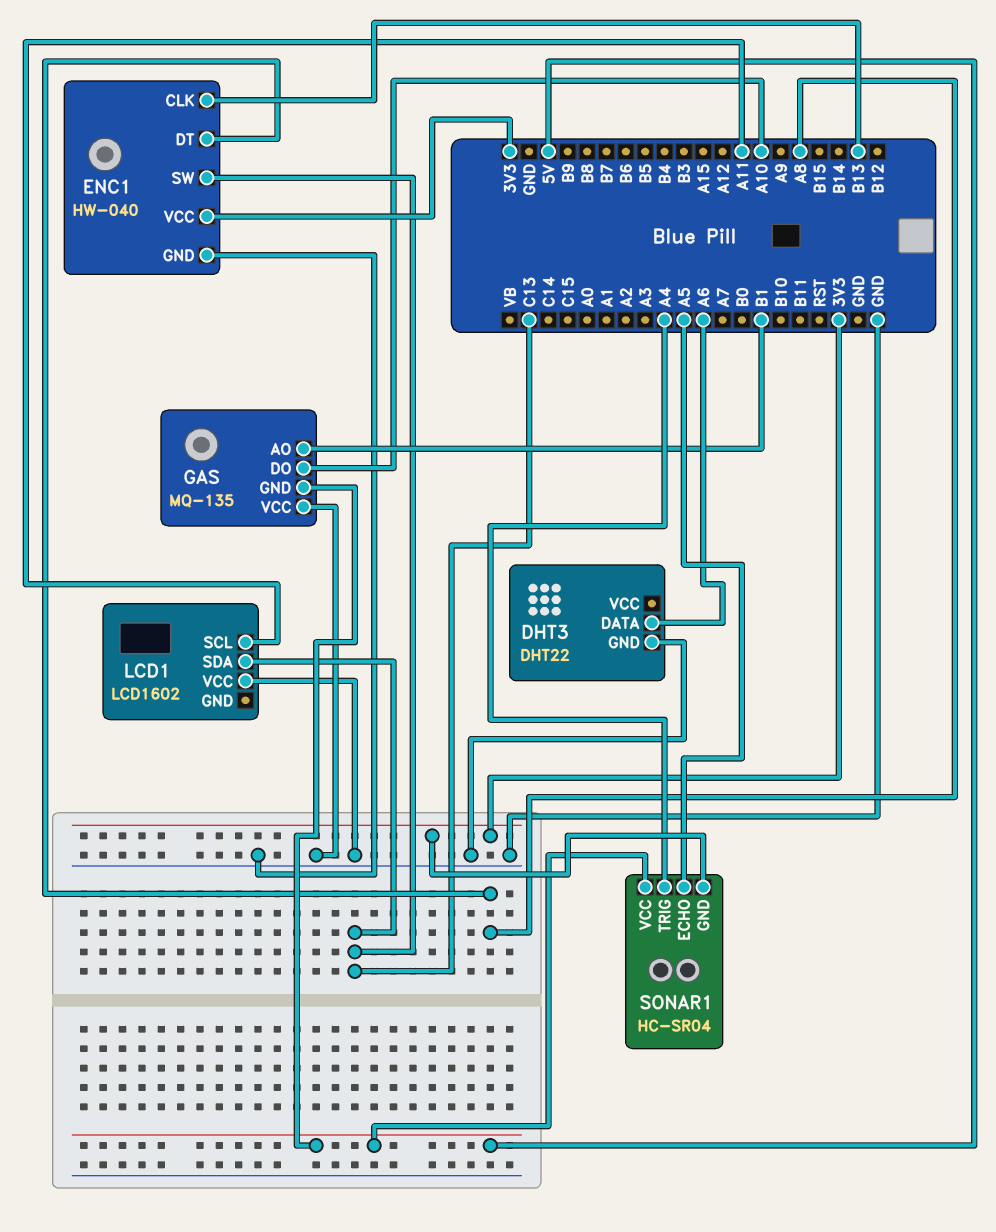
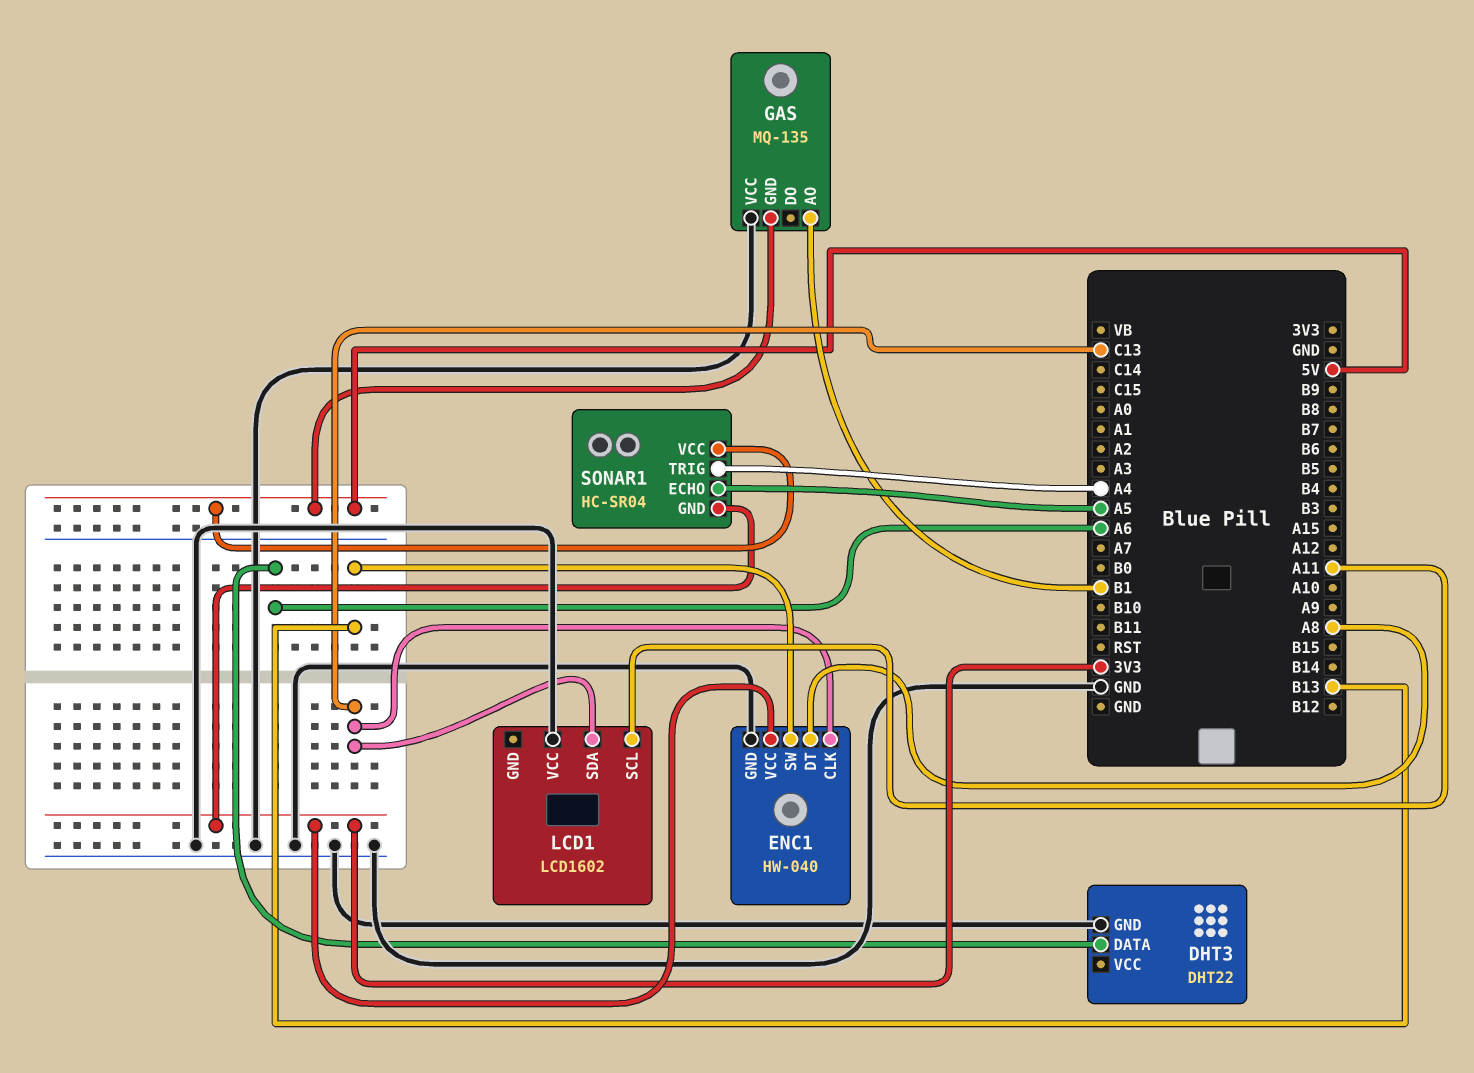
ENC1 pin CLK: B13 -> C13
ENC1 pin SW: C13 -> B13
GAS pin DO: A10 -> none

